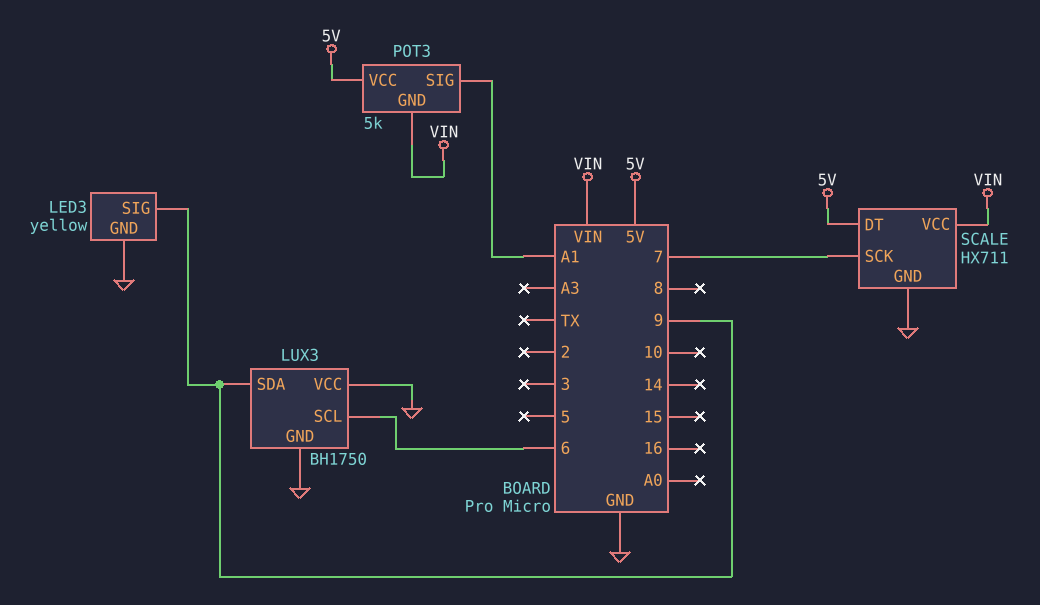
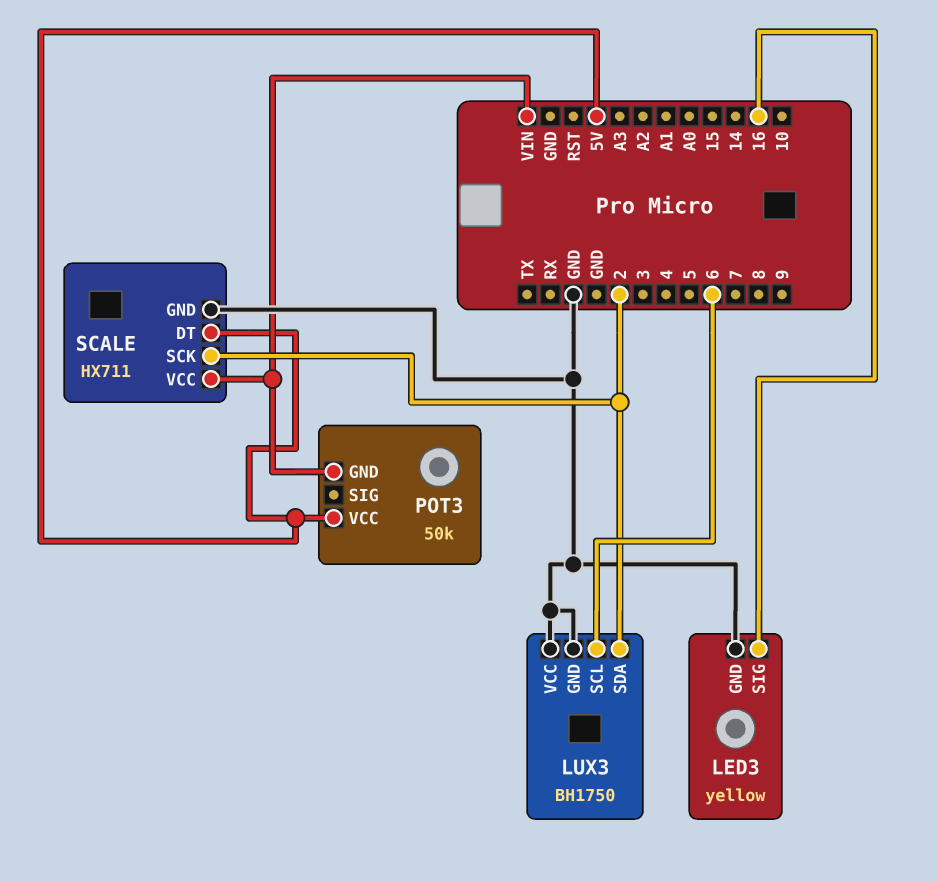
LED3 pin SIG: 9 -> 16
LUX3 pin SDA: 9 -> 2
POT3: 5k -> 50k
POT3 pin SIG: A1 -> none
SCALE pin SCK: 7 -> 2

